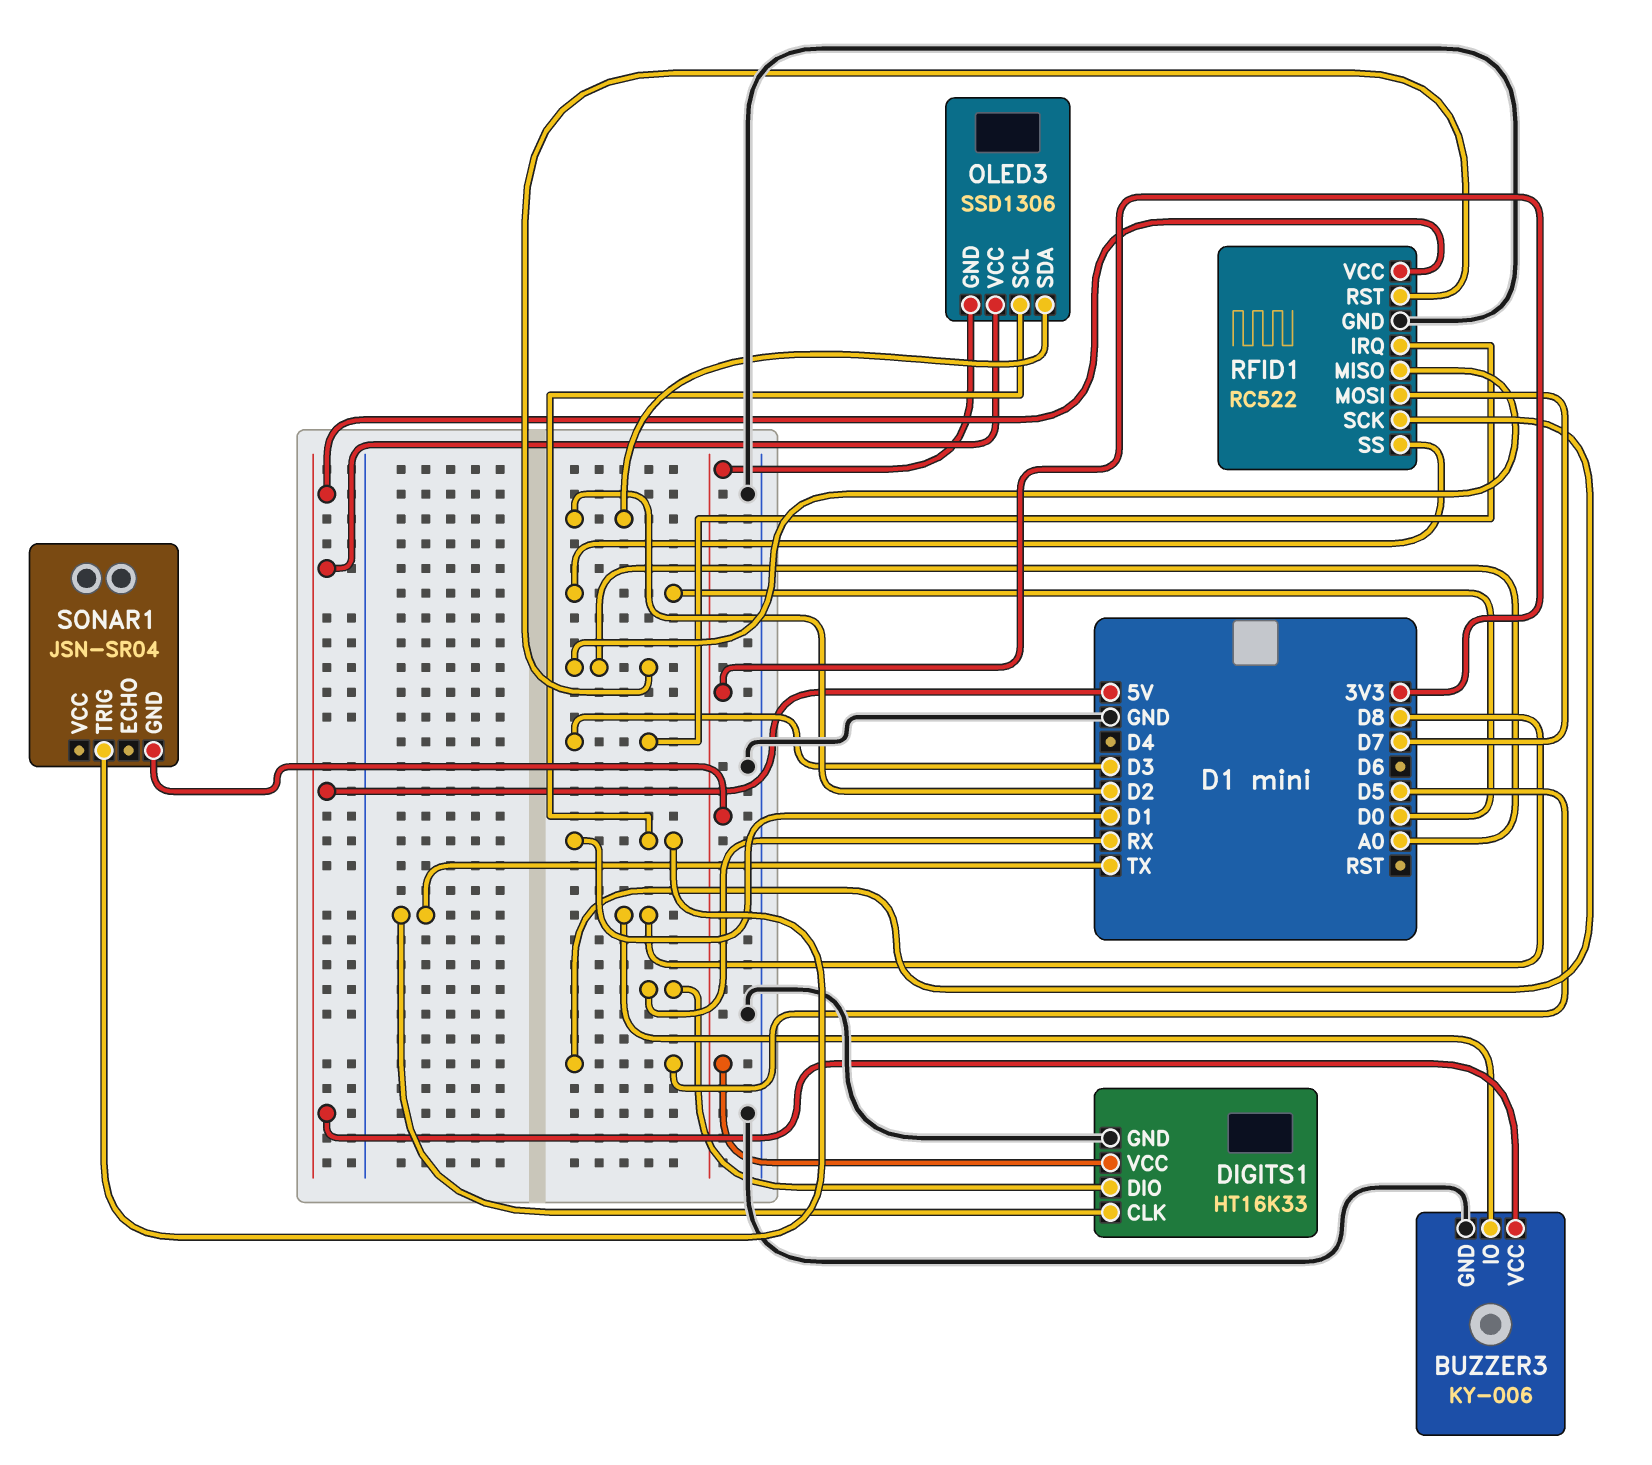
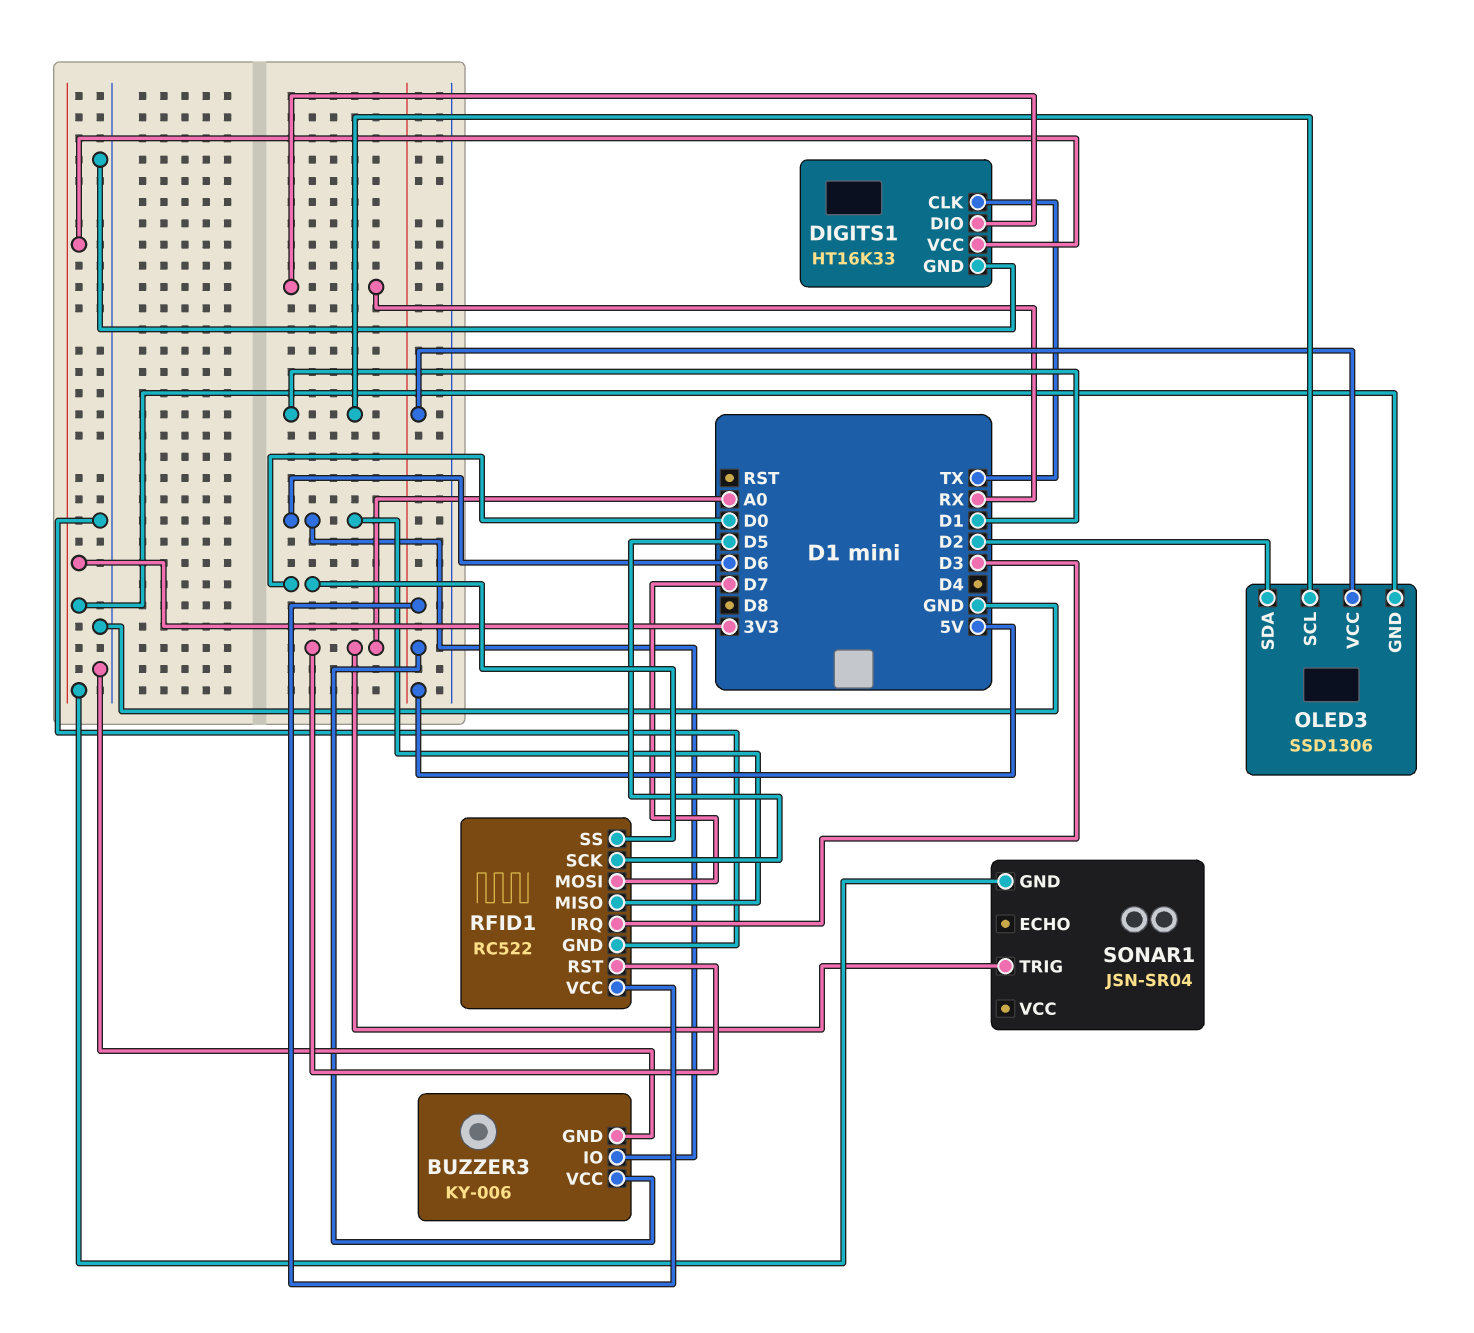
BUZZER3 pin IO: D8 -> D6
RFID1 pin MISO: A0 -> D6
SONAR1 pin TRIG: D1 -> A0

